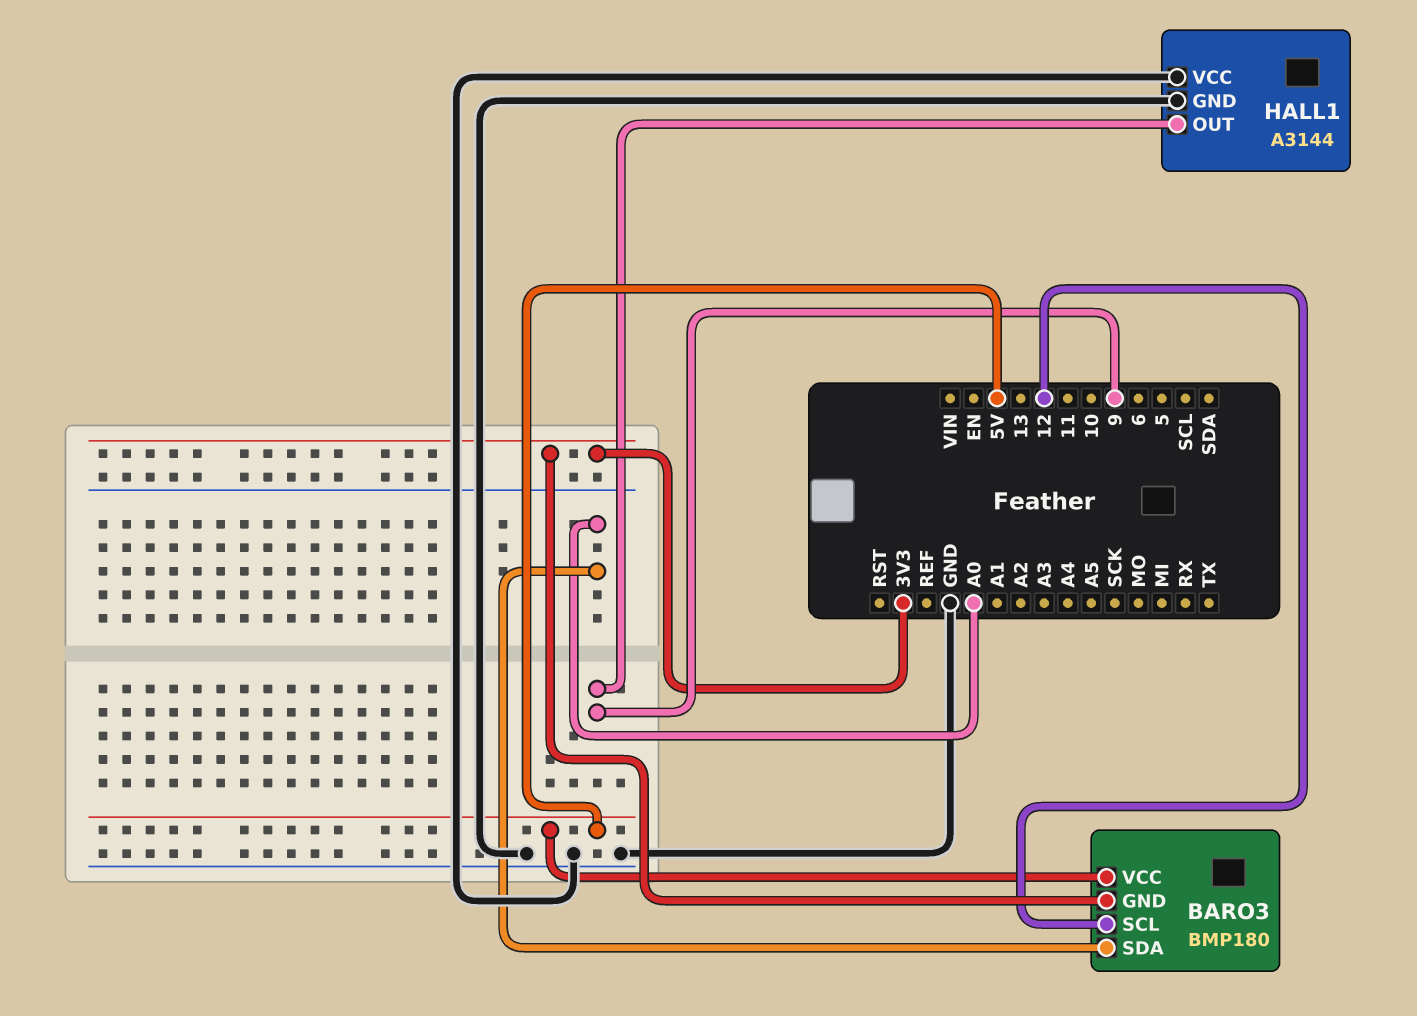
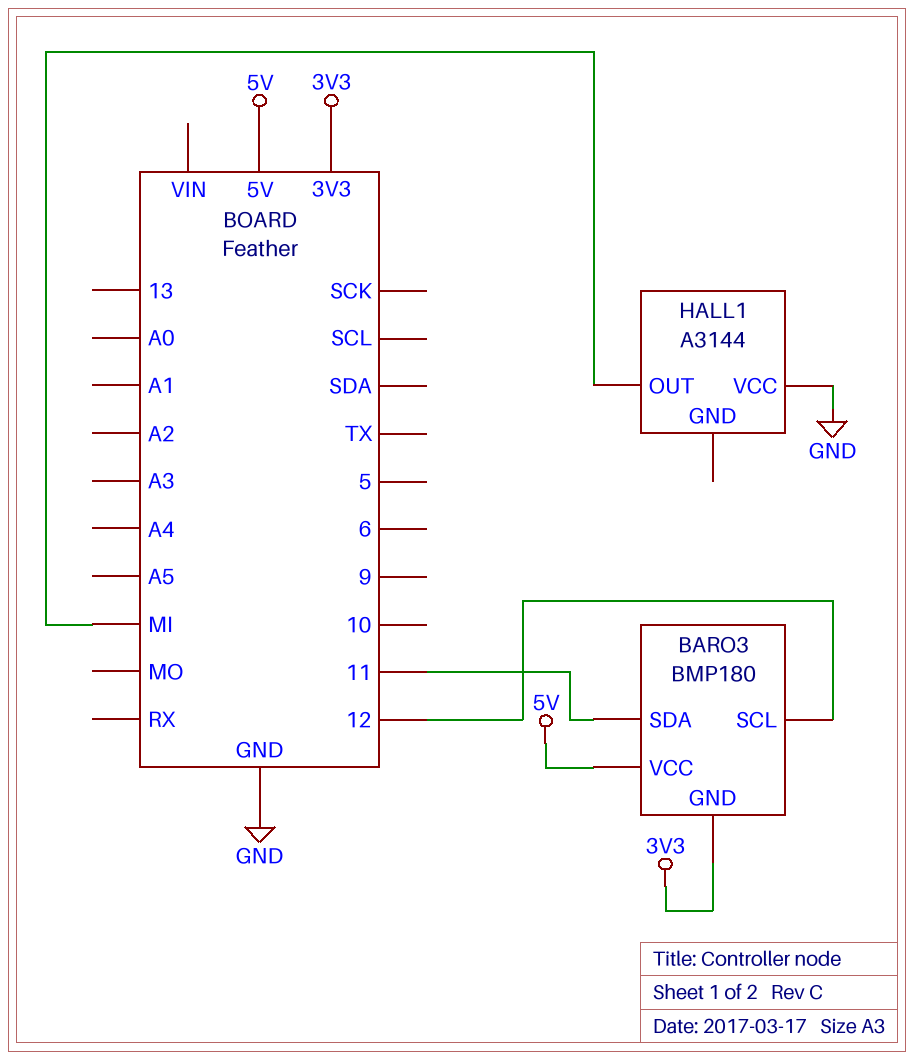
BARO3 pin SDA: A0 -> 11
HALL1 pin GND: GND -> none
HALL1 pin OUT: 9 -> MI

